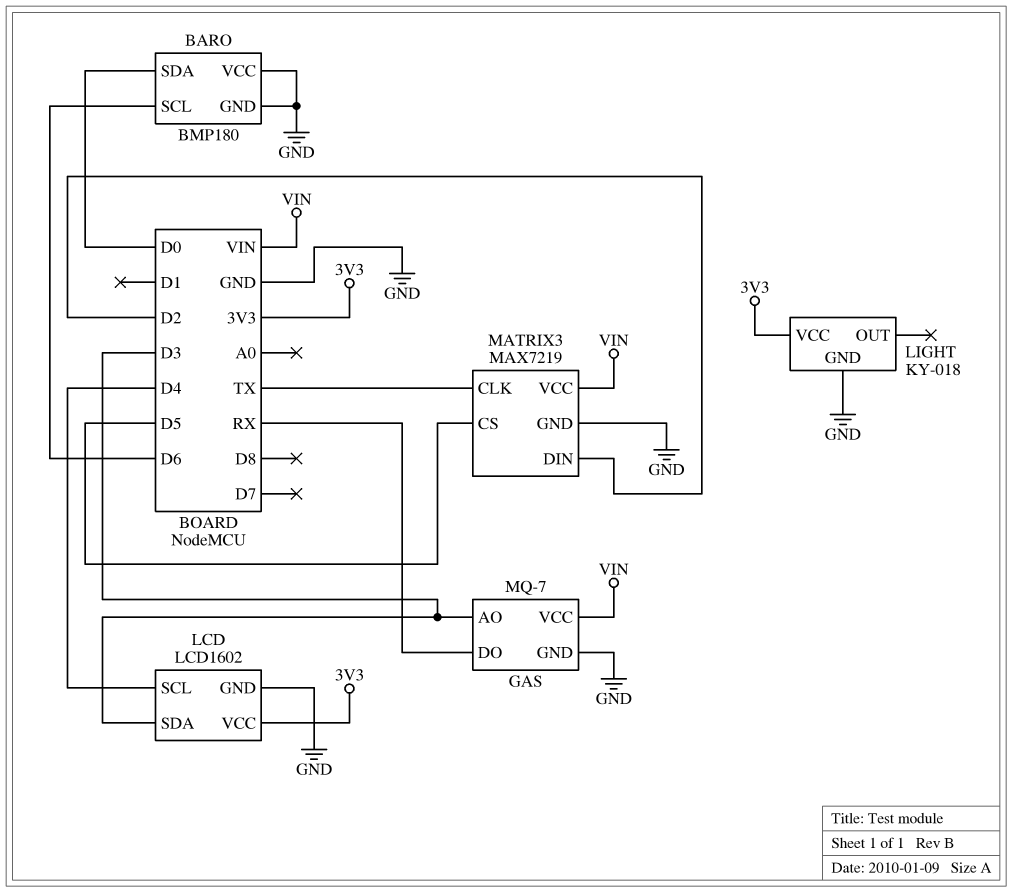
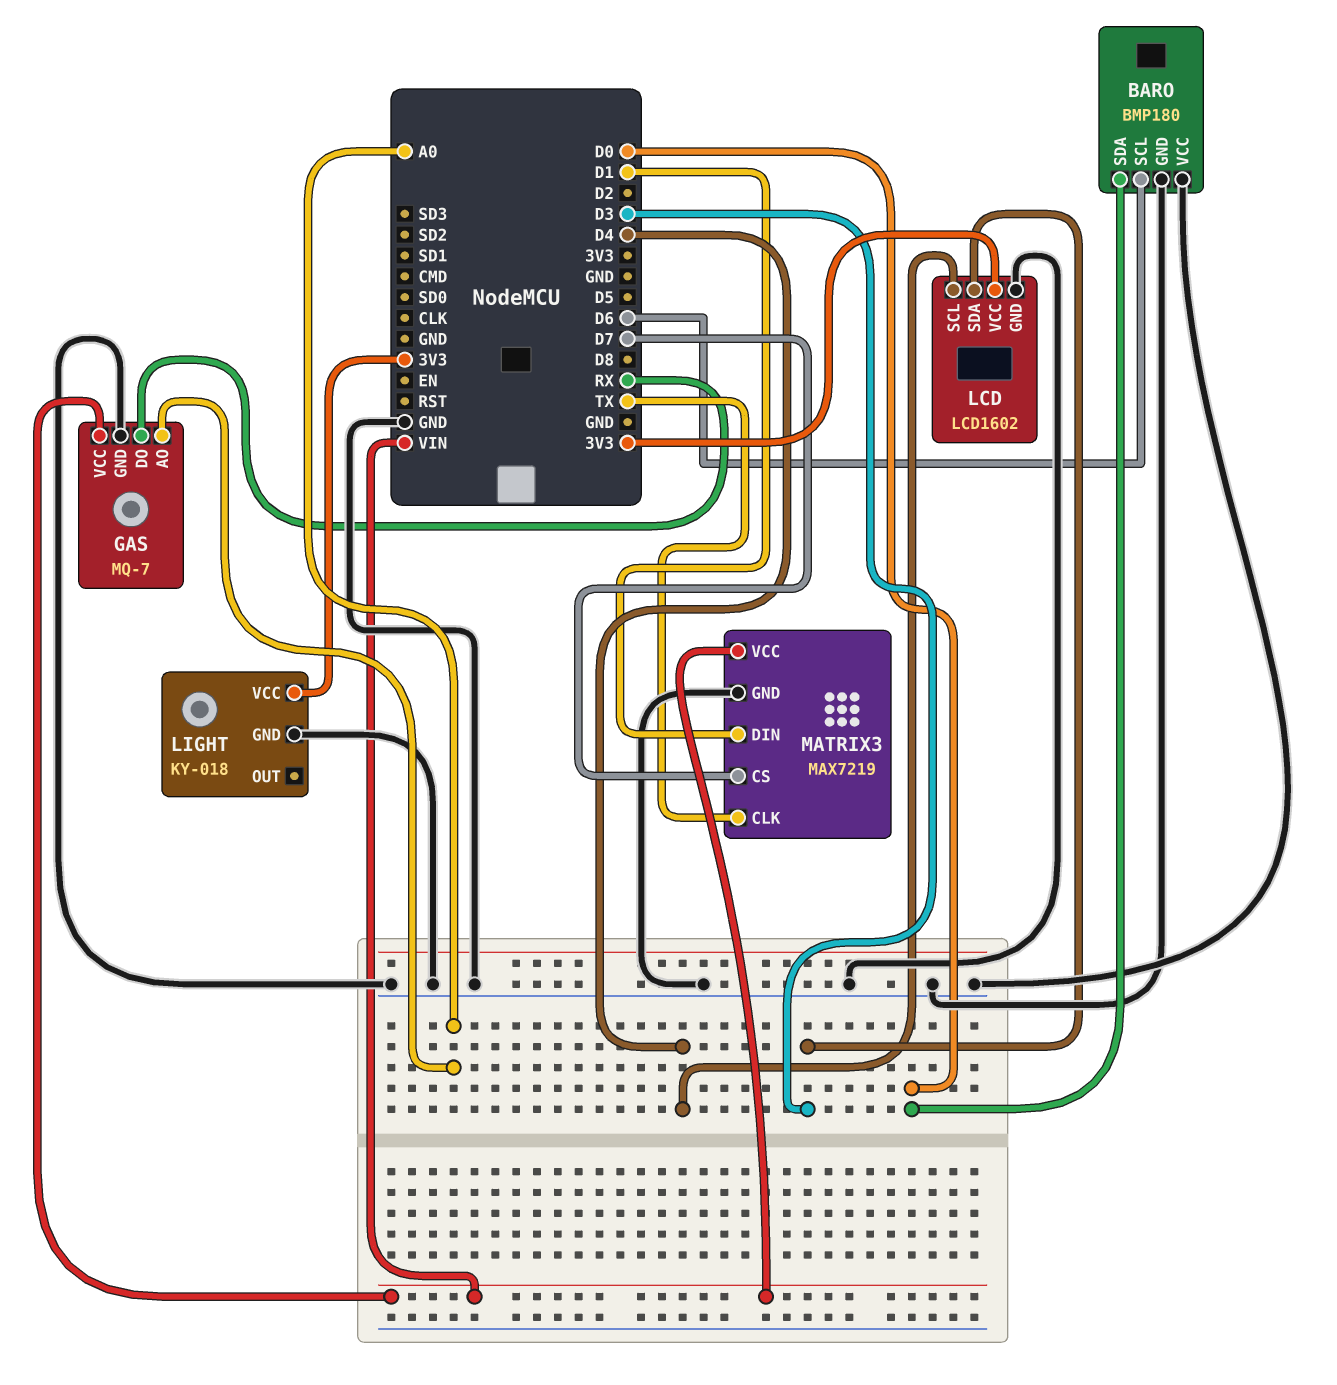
GAS pin AO: D3 -> A0
MATRIX3 pin CS: D5 -> D7
MATRIX3 pin DIN: D2 -> D1

